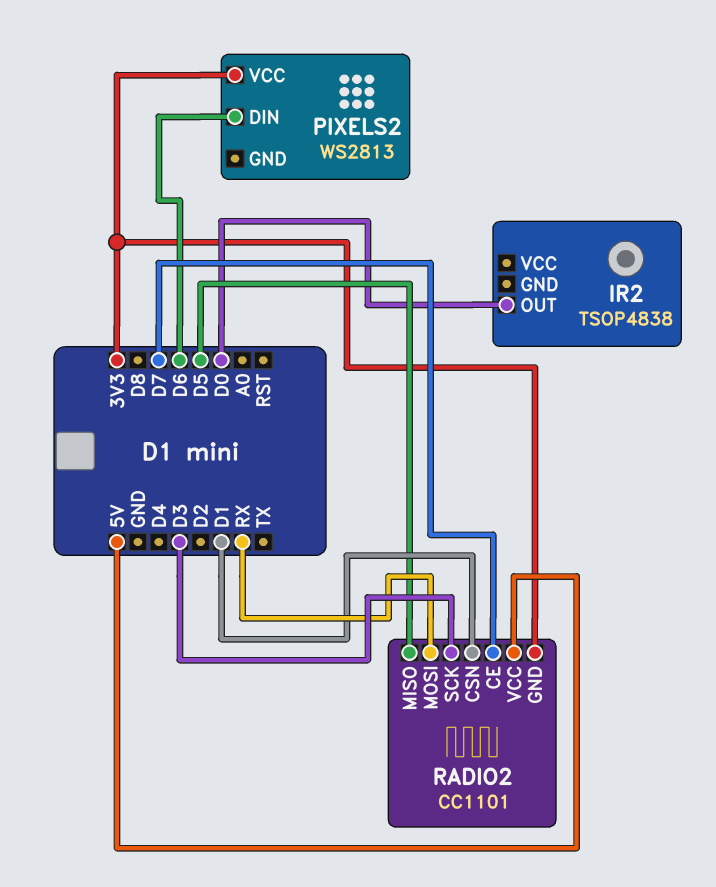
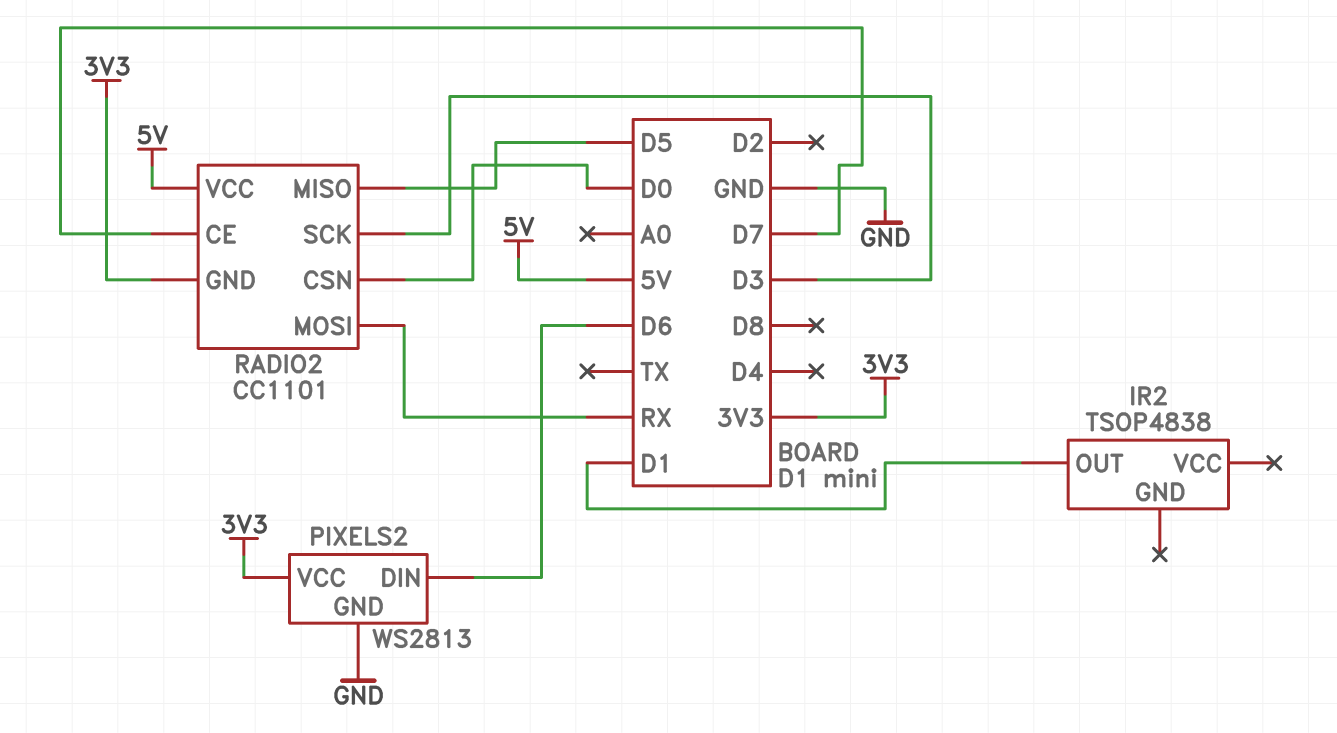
IR2 pin OUT: D0 -> D1
PIXELS2 pin GND: none -> GND
RADIO2 pin CSN: D1 -> D0

